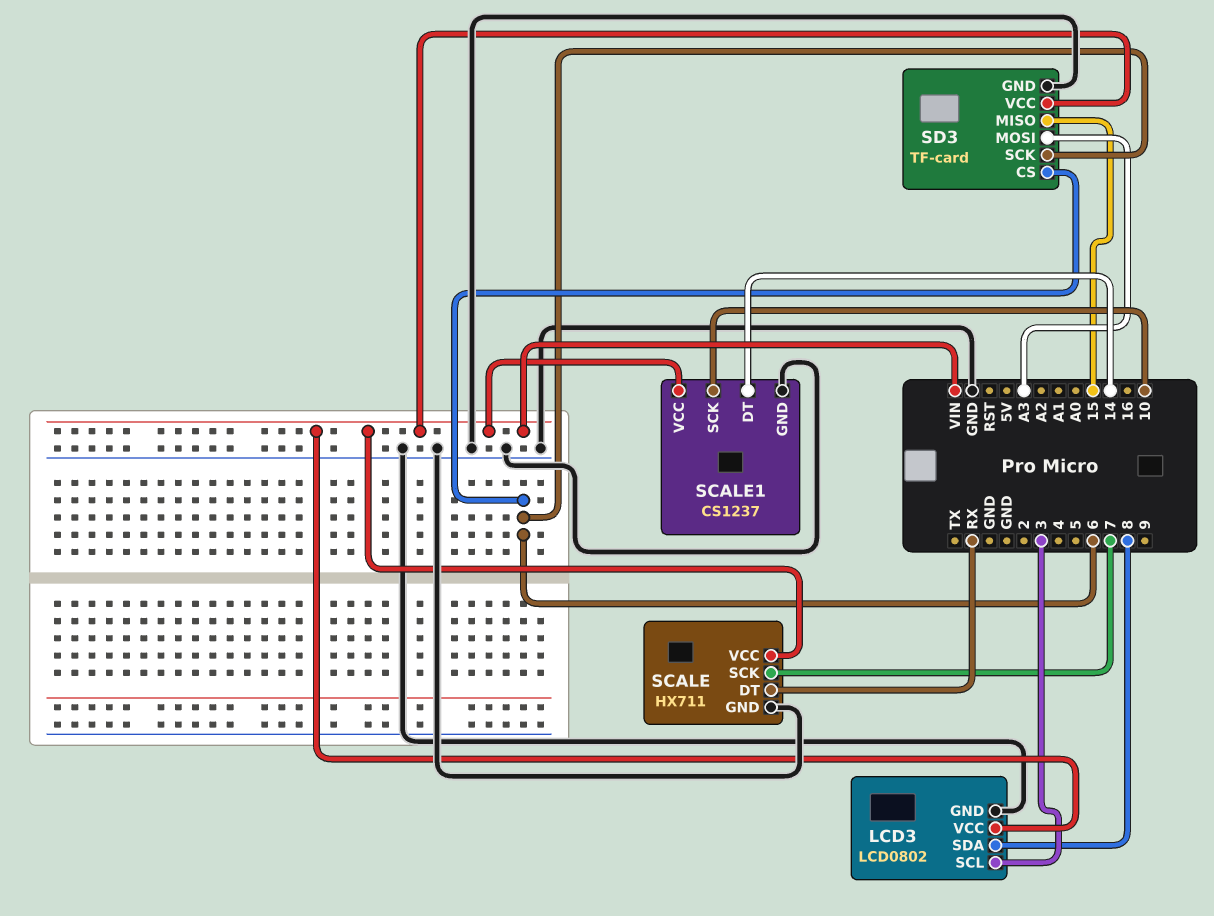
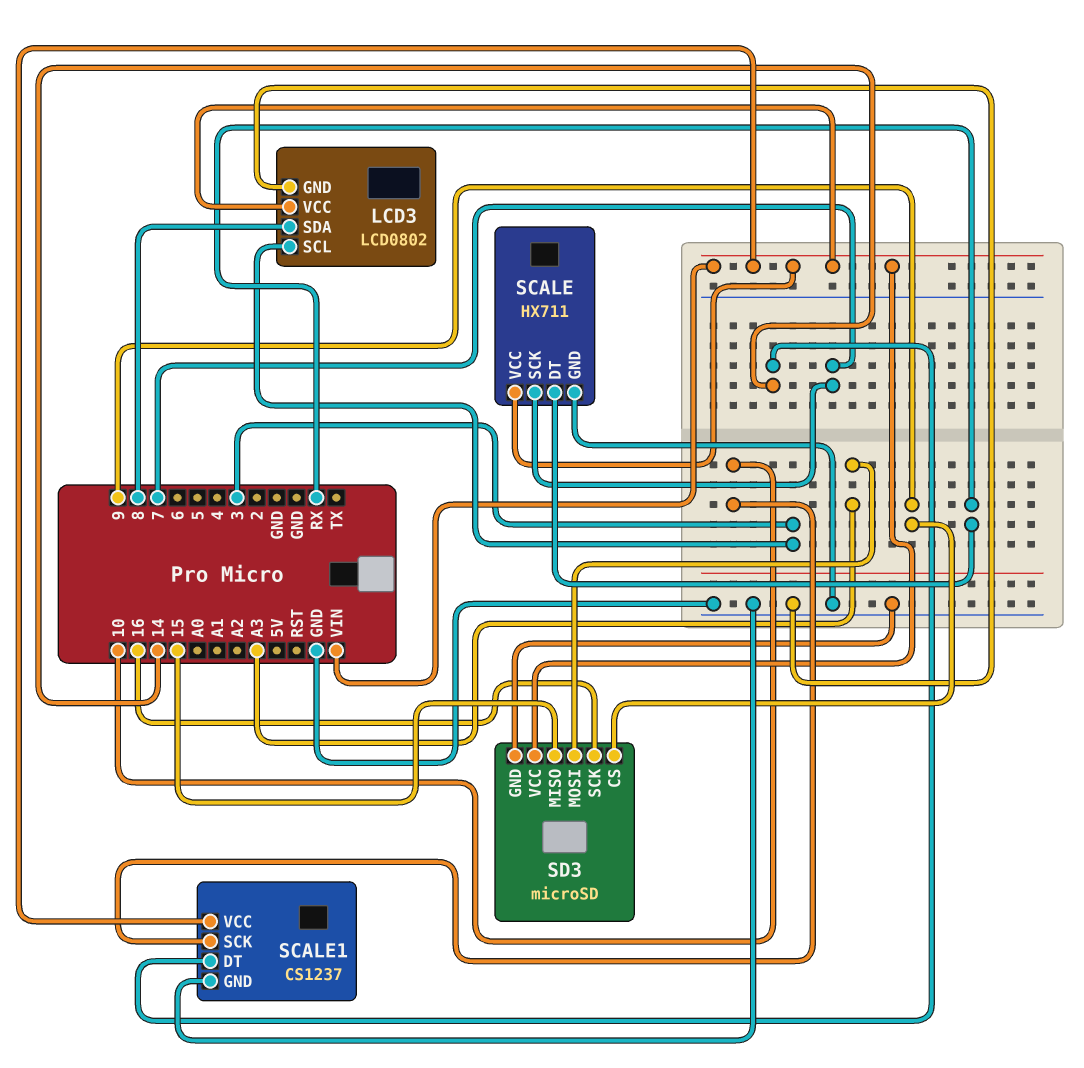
SD3: TF-card -> microSD
SD3 pin CS: 6 -> 9
SD3 pin SCK: 6 -> 16

